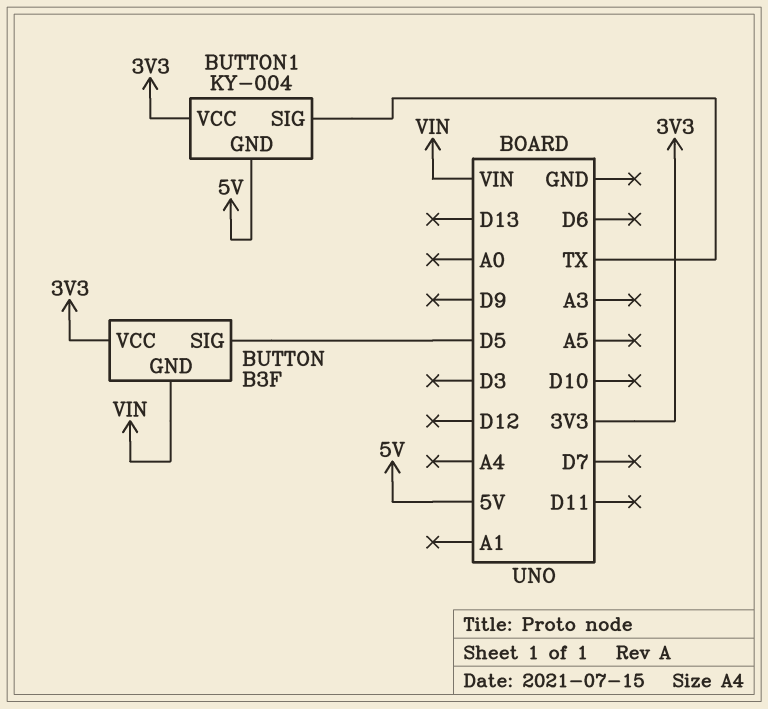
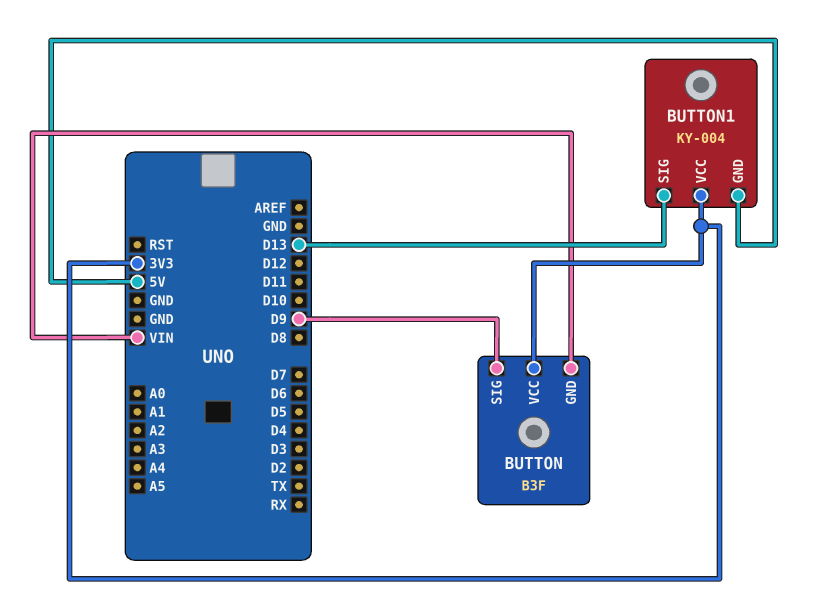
BUTTON pin SIG: D5 -> D9
BUTTON1 pin SIG: TX -> D13

